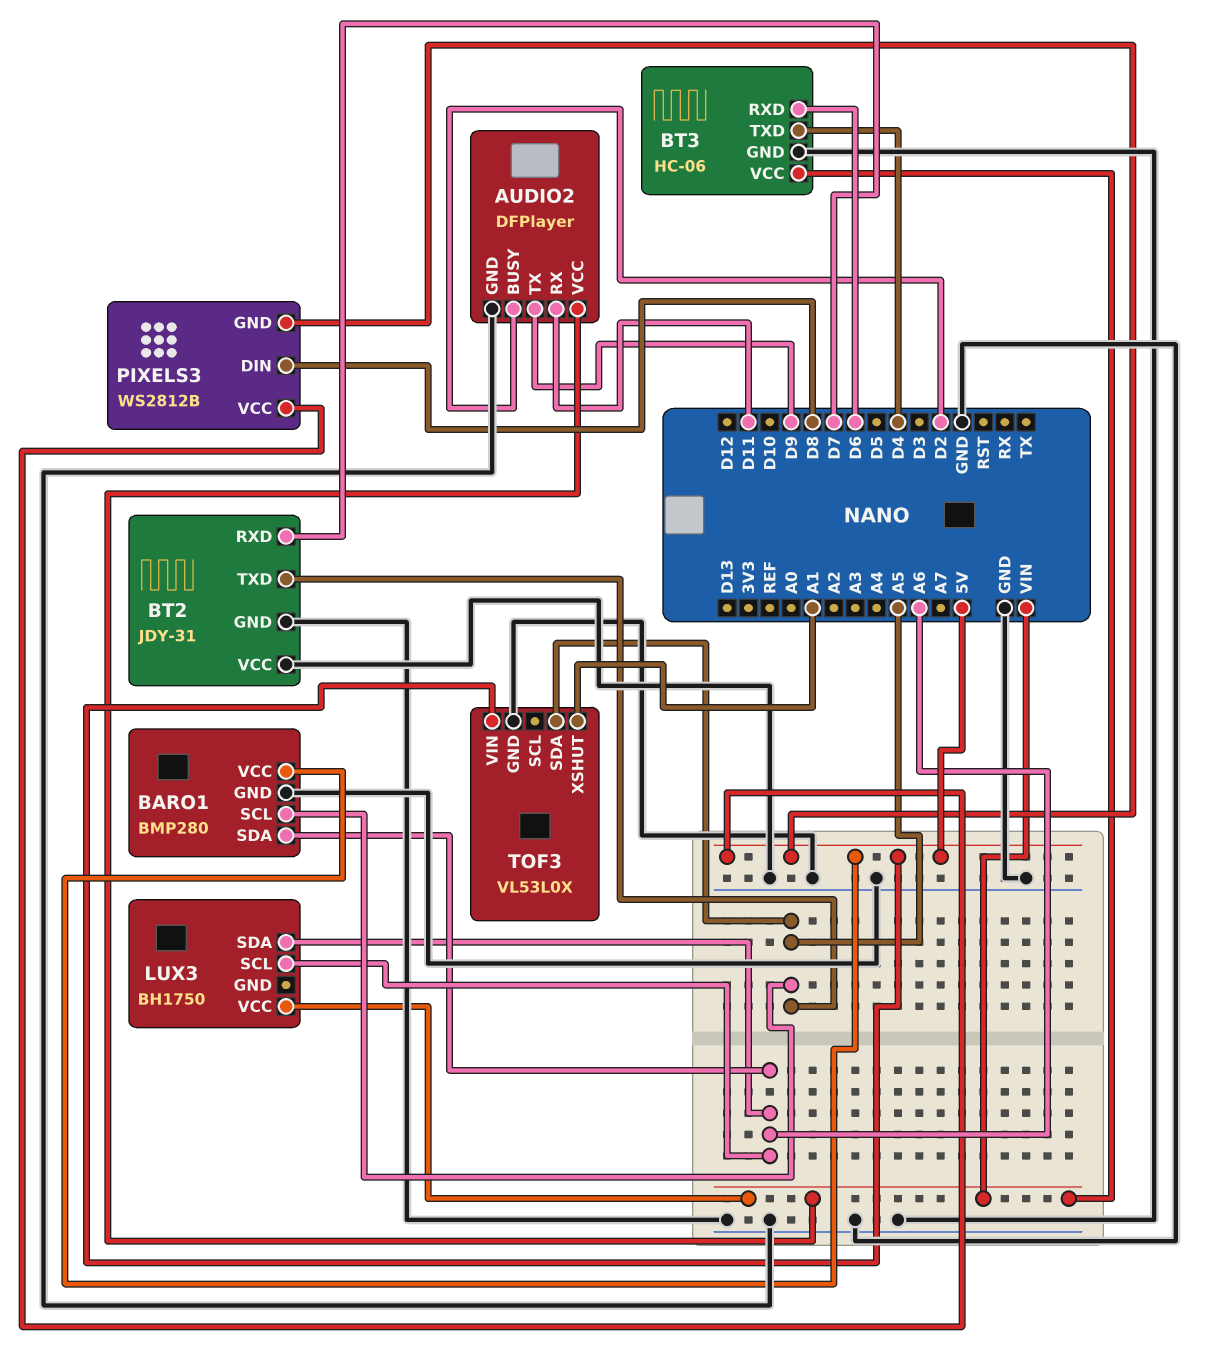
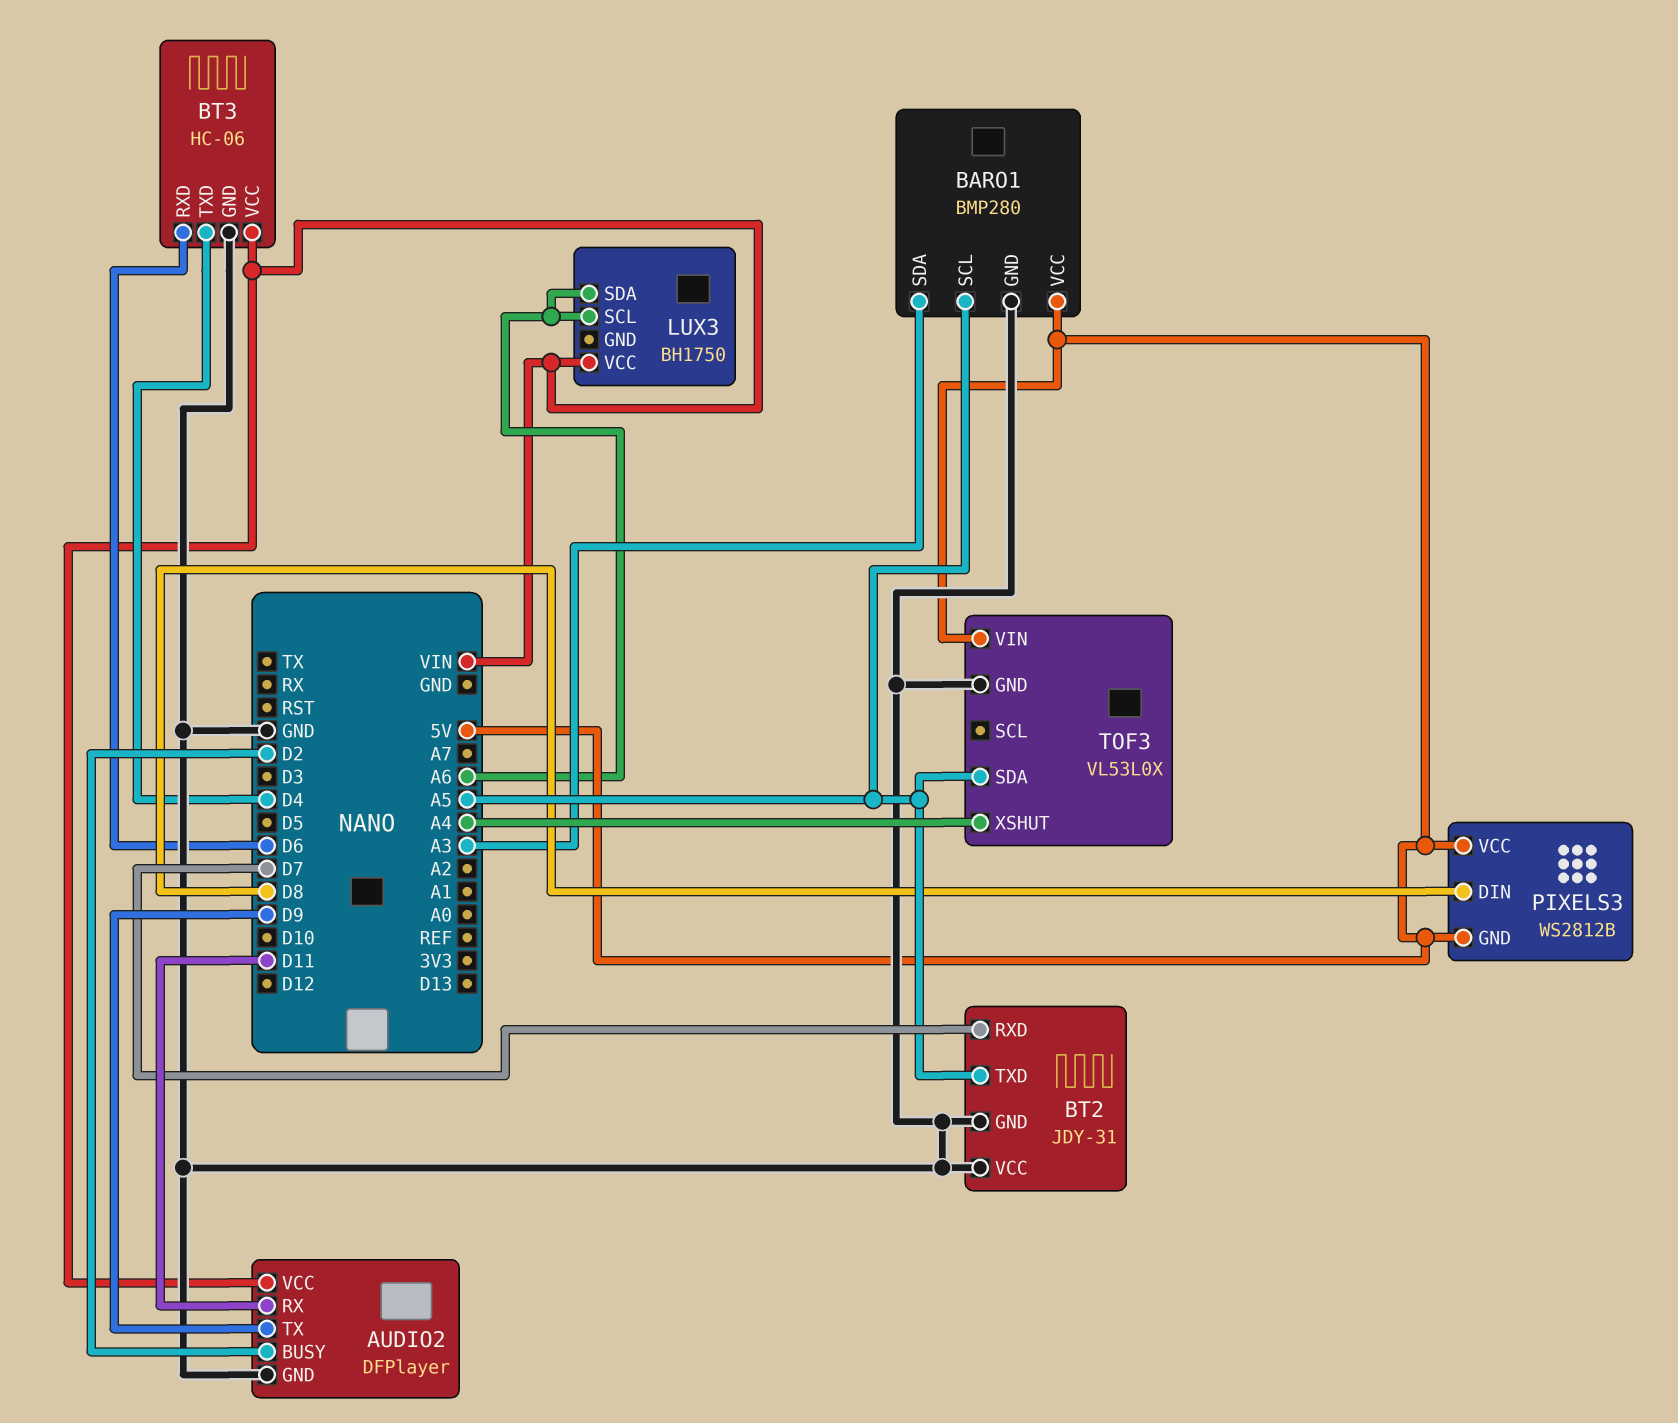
BARO1 pin SDA: A6 -> A3
TOF3 pin XSHUT: A1 -> A4

